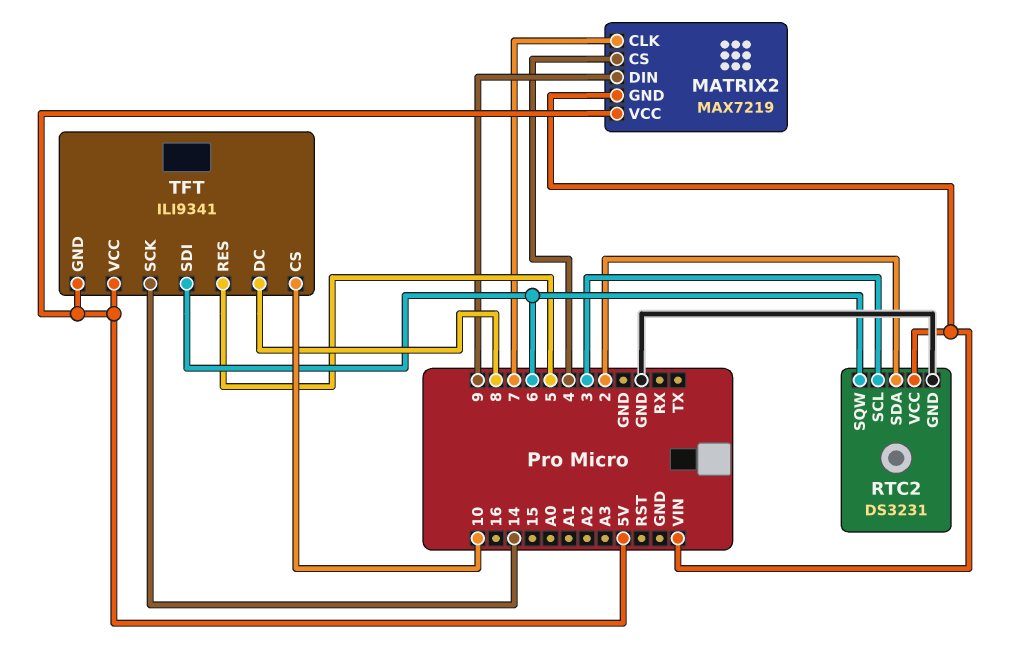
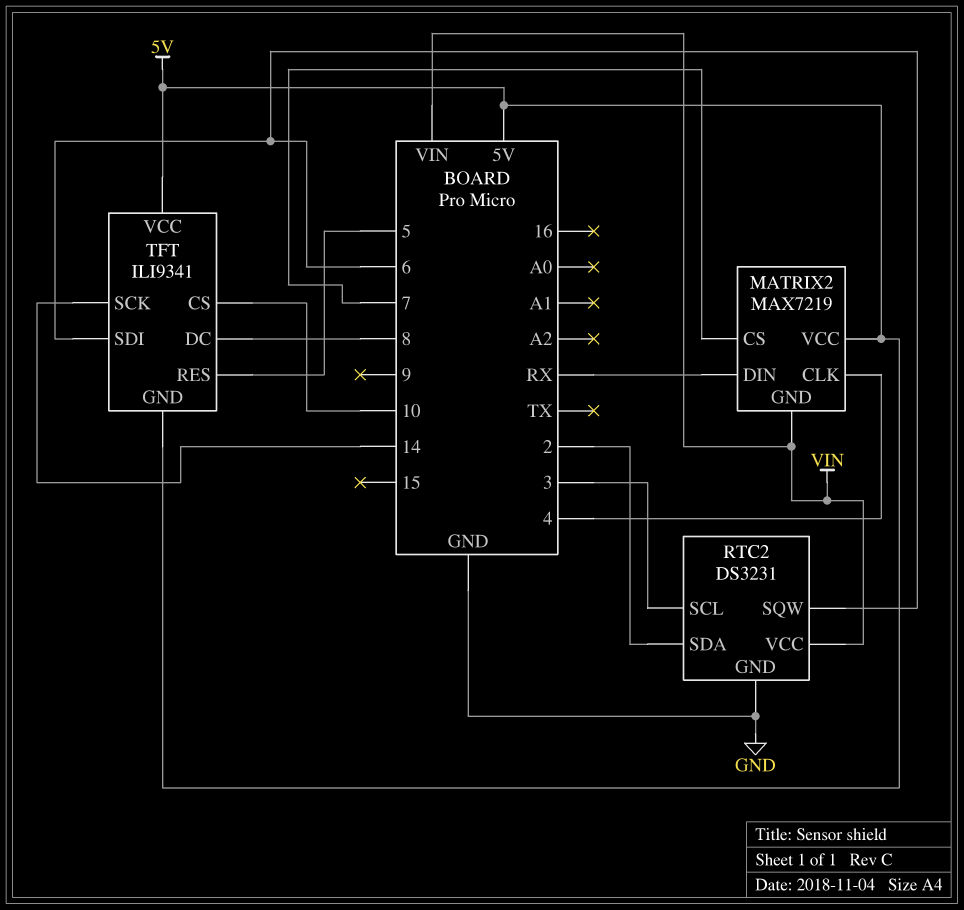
MATRIX2 pin CLK: 7 -> 4
MATRIX2 pin CS: 4 -> 7
MATRIX2 pin DIN: 9 -> RX

